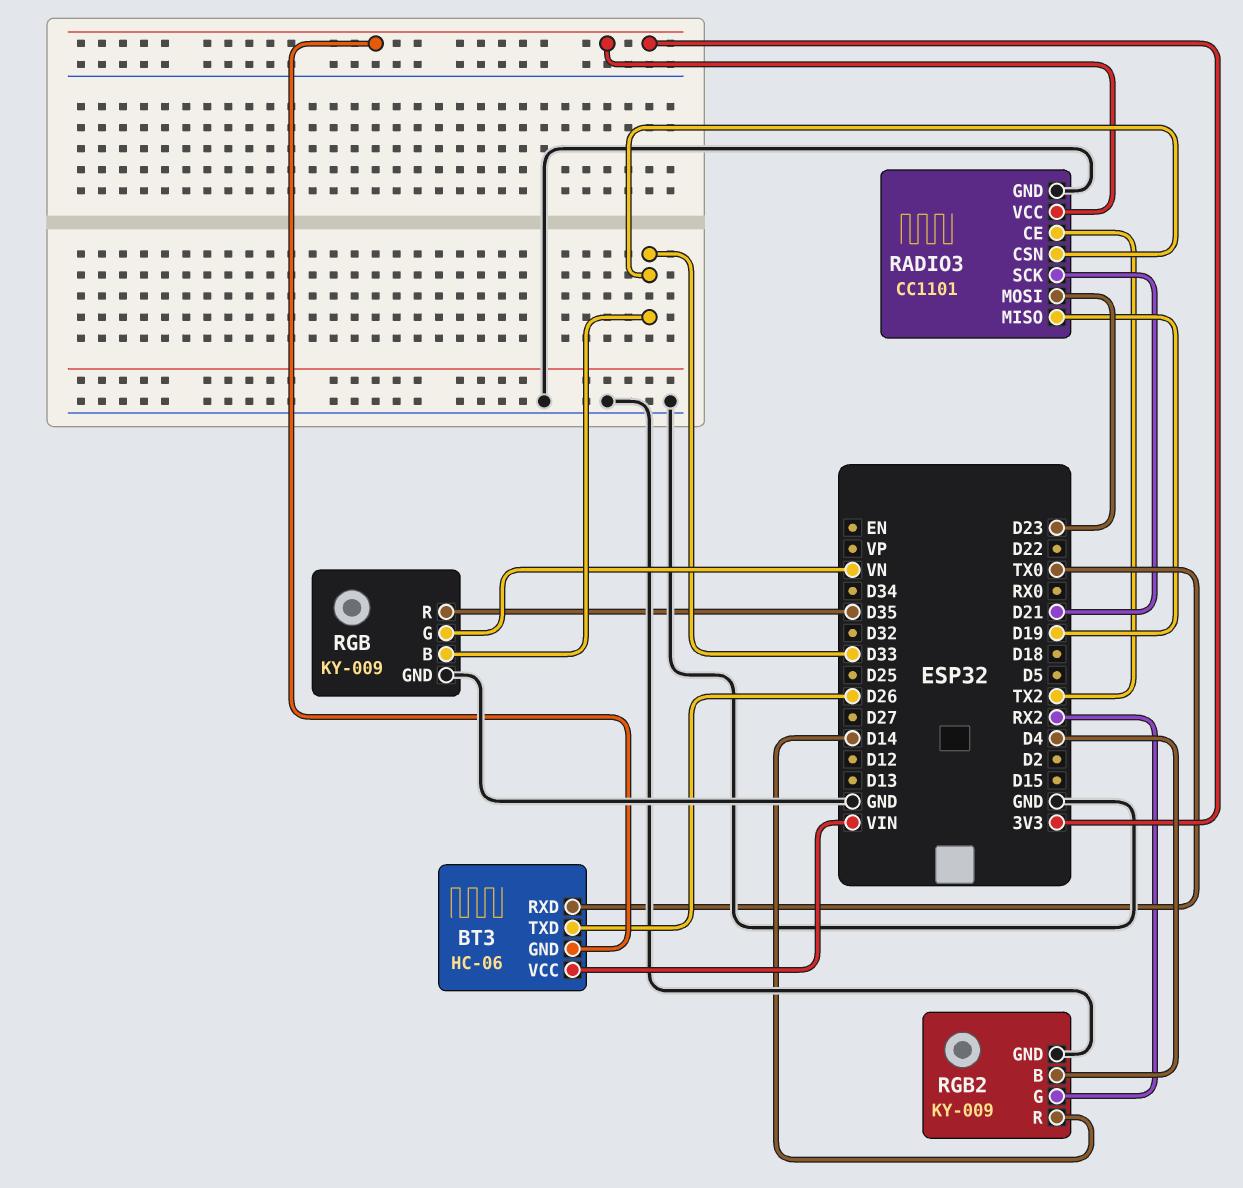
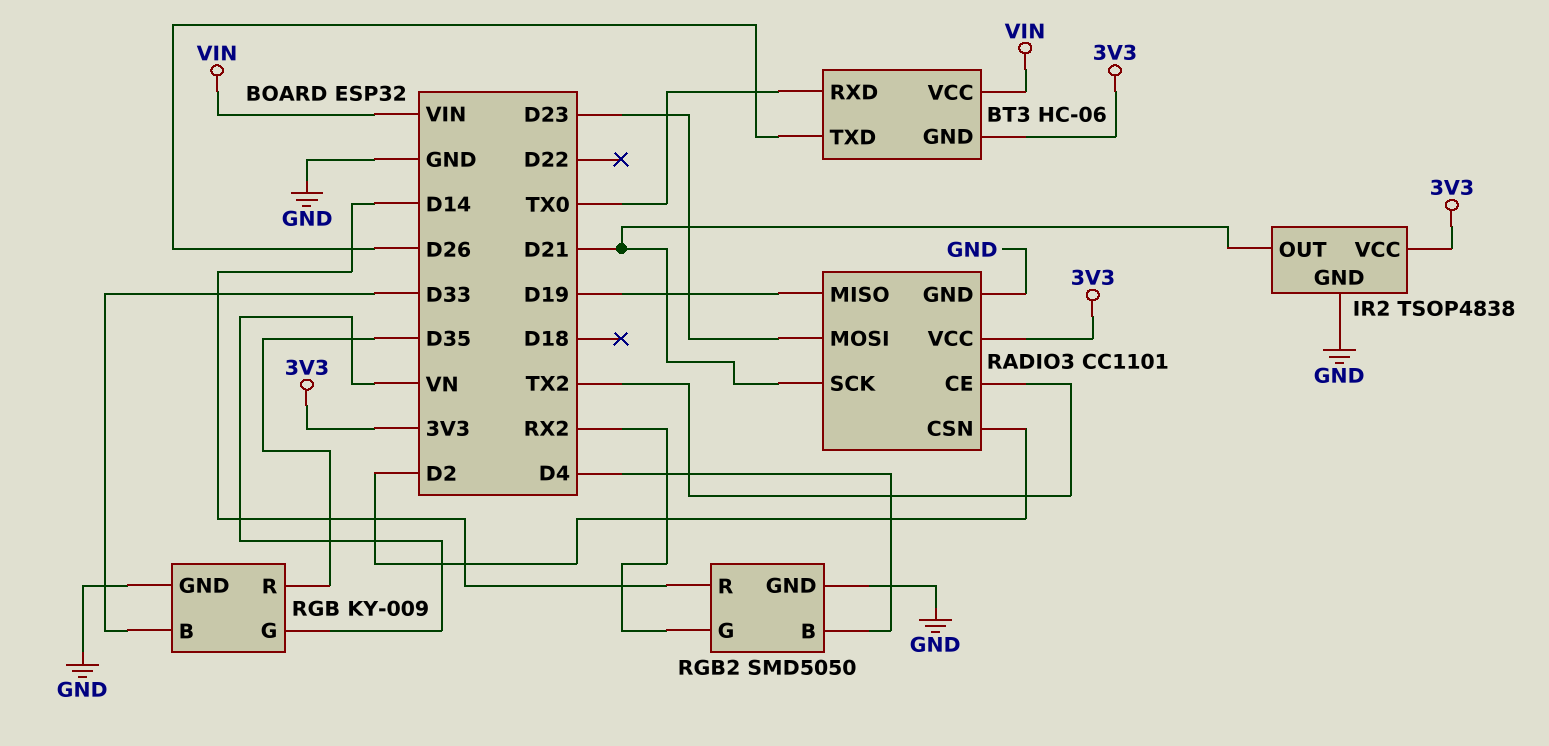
IR2: none -> TSOP4838
IR2 pin GND: none -> GND
IR2 pin OUT: none -> D21
IR2 pin VCC: none -> 3V3
RADIO3 pin CSN: D33 -> D2
RGB2: KY-009 -> SMD5050

